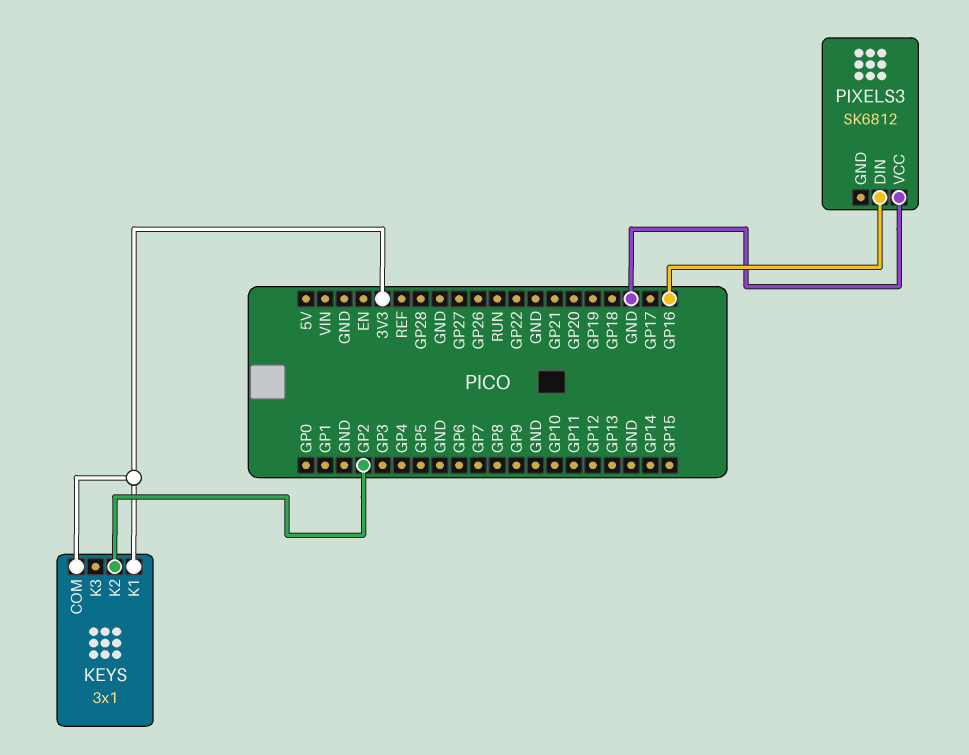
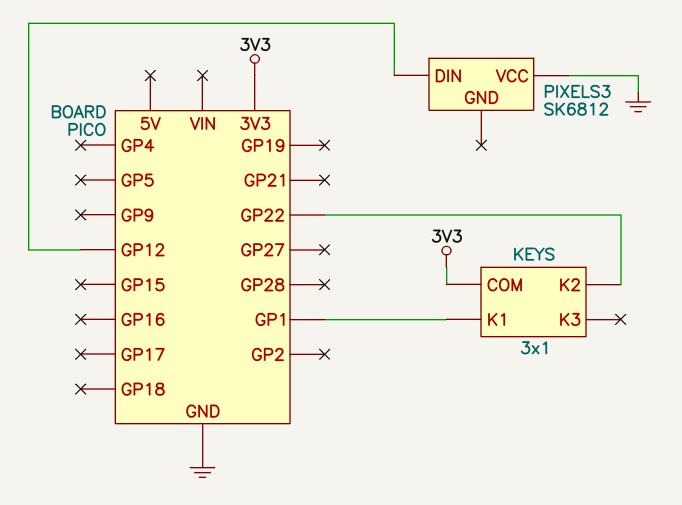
KEYS pin K1: 3V3 -> GP1
KEYS pin K2: GP2 -> GP22
PIXELS3 pin DIN: GP16 -> GP12

